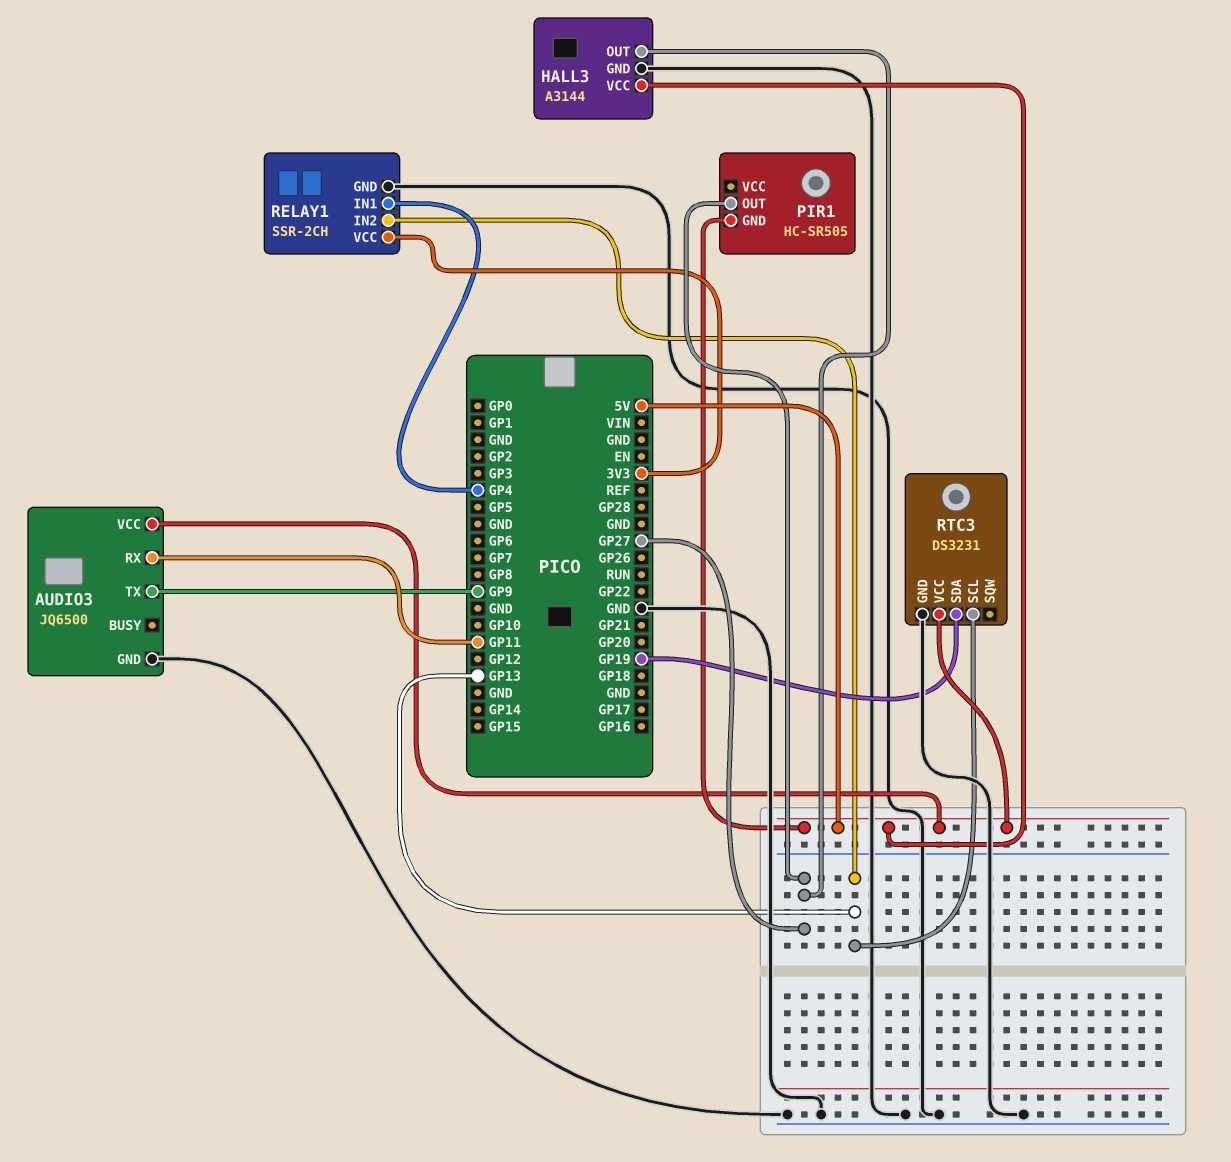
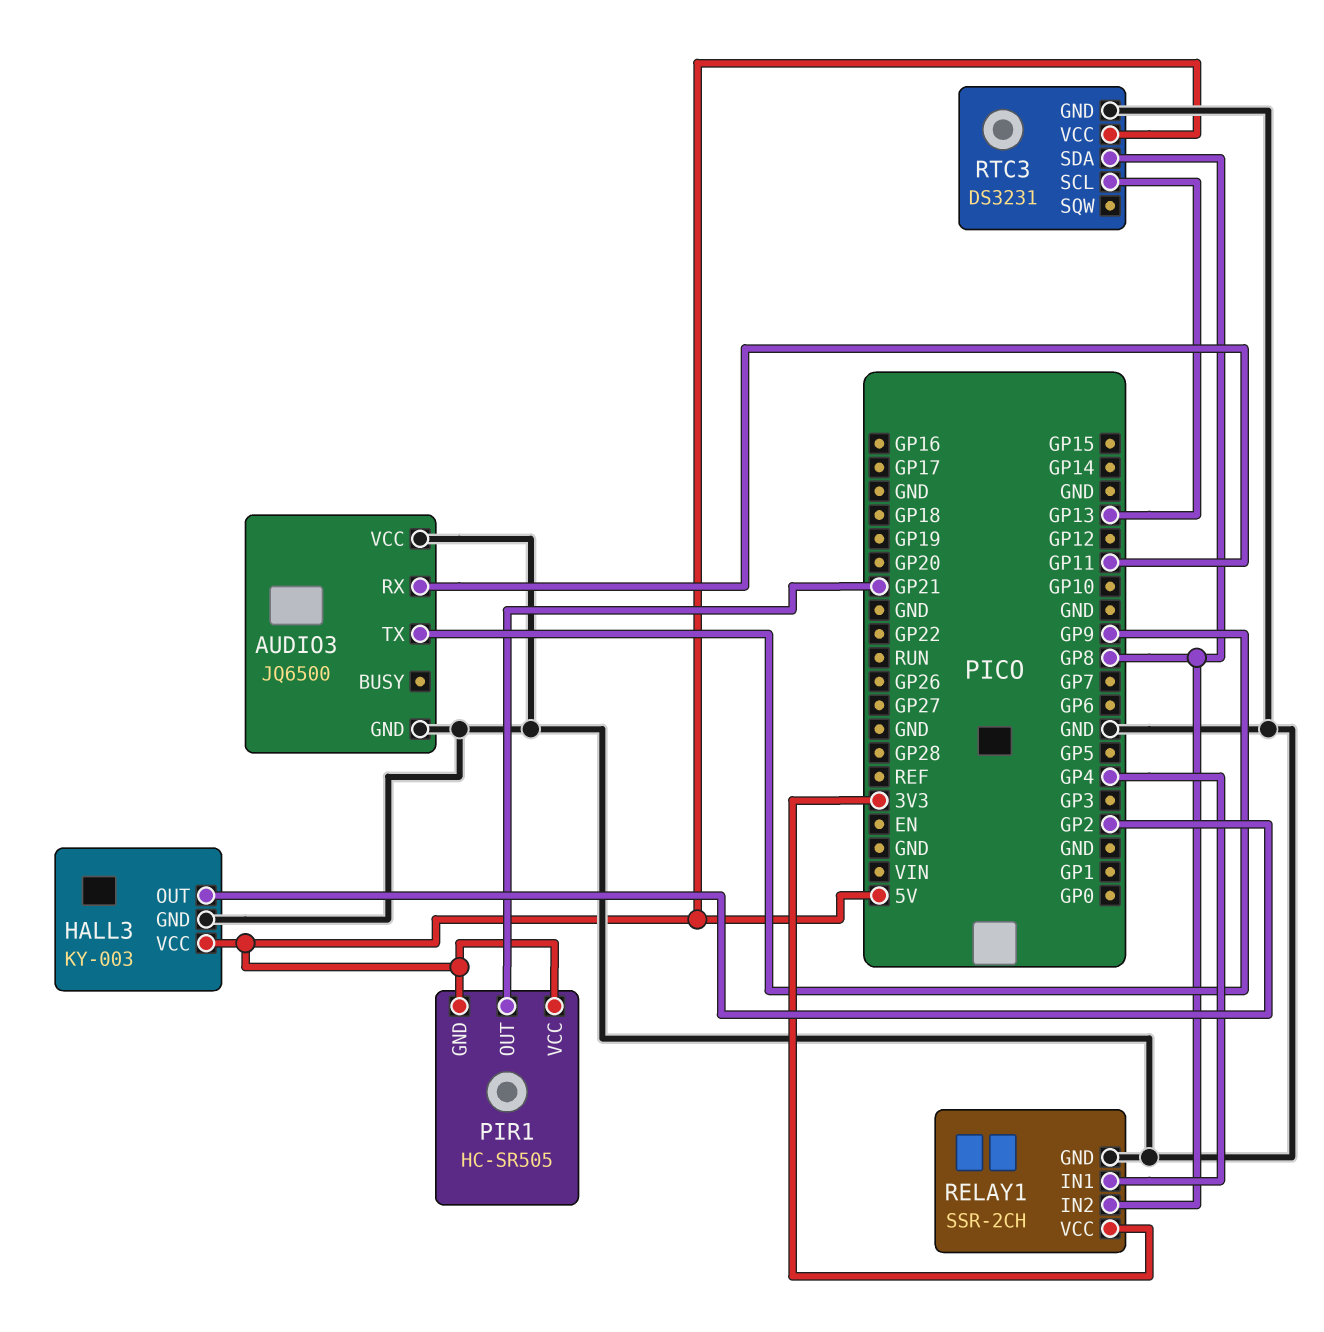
AUDIO3 pin VCC: 5V -> GND
HALL3: A3144 -> KY-003
HALL3 pin OUT: GP27 -> GP2
PIR1 pin OUT: GP27 -> GP21
PIR1 pin VCC: none -> 5V
RELAY1 pin IN2: GP13 -> GP8
RTC3 pin SDA: GP19 -> GP8

